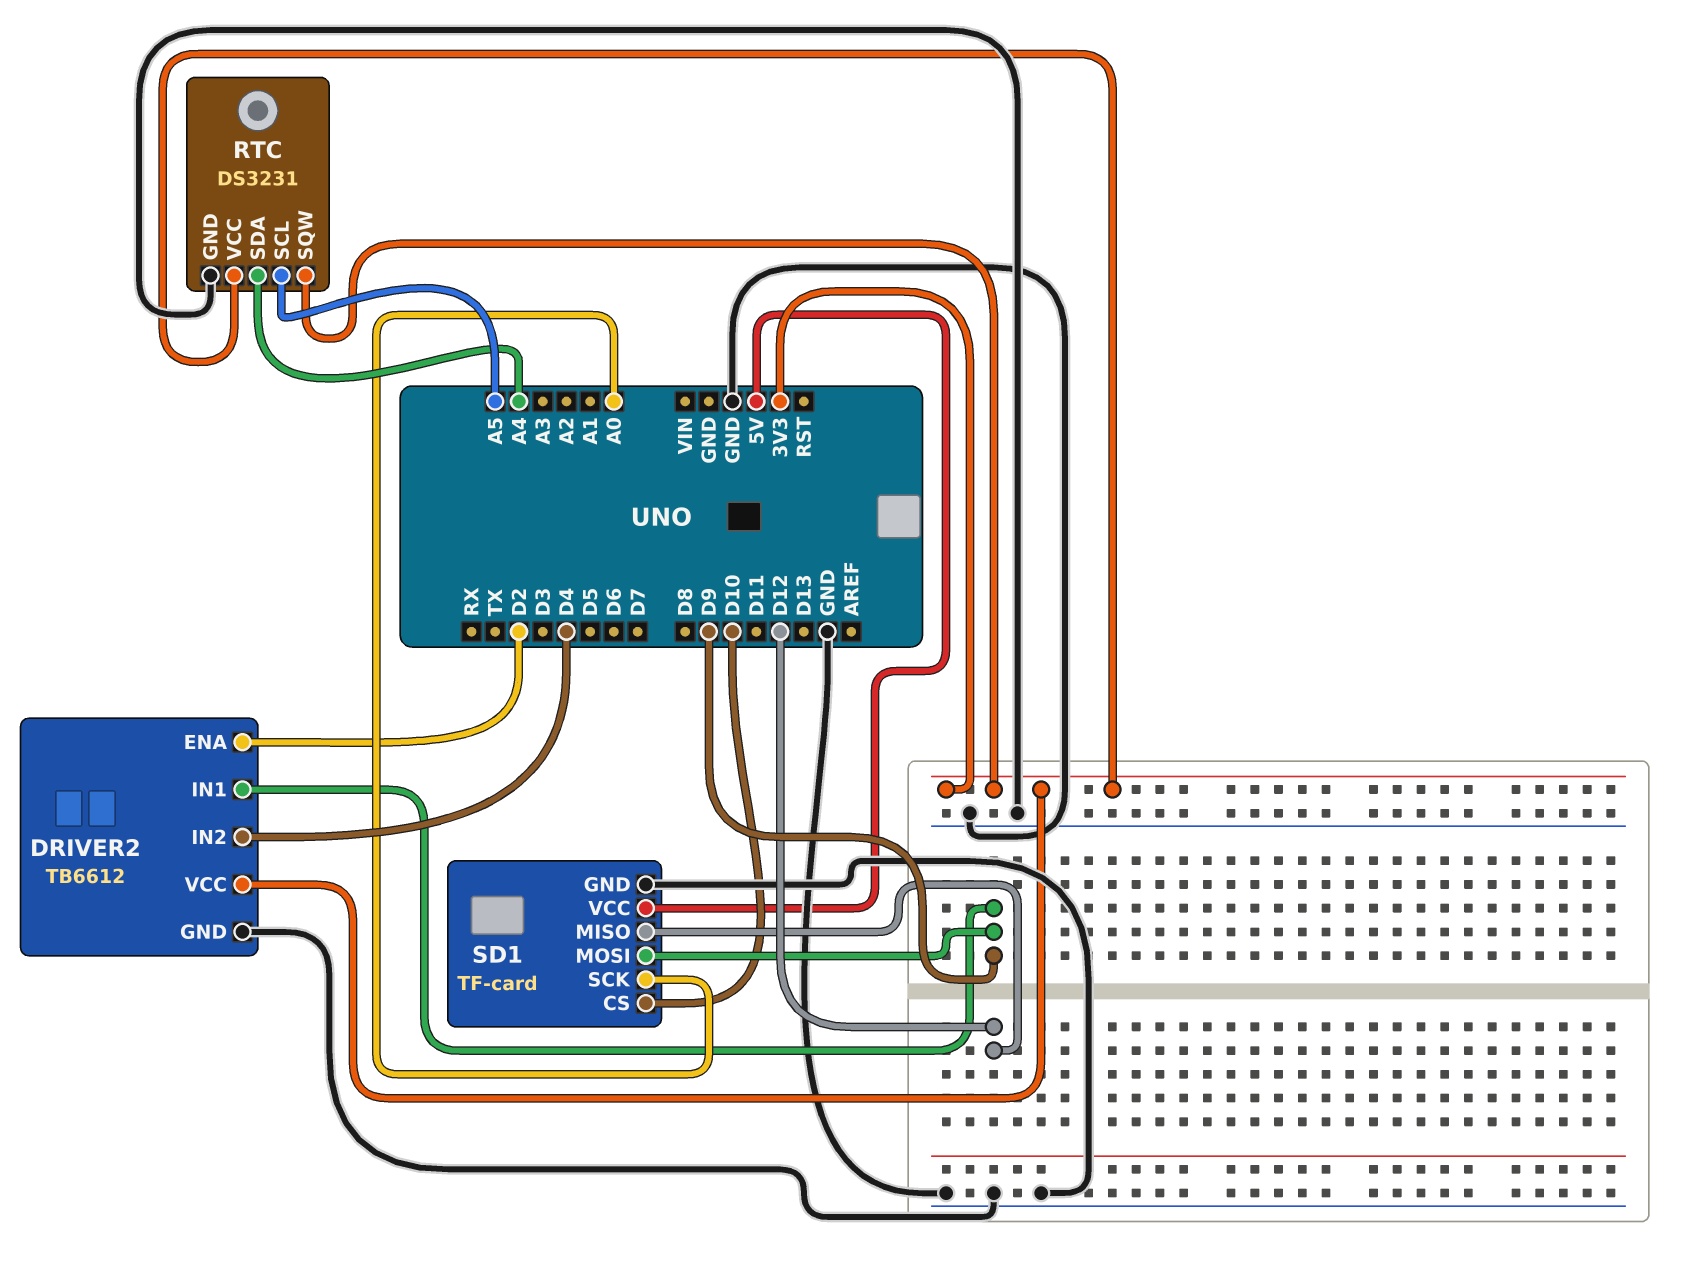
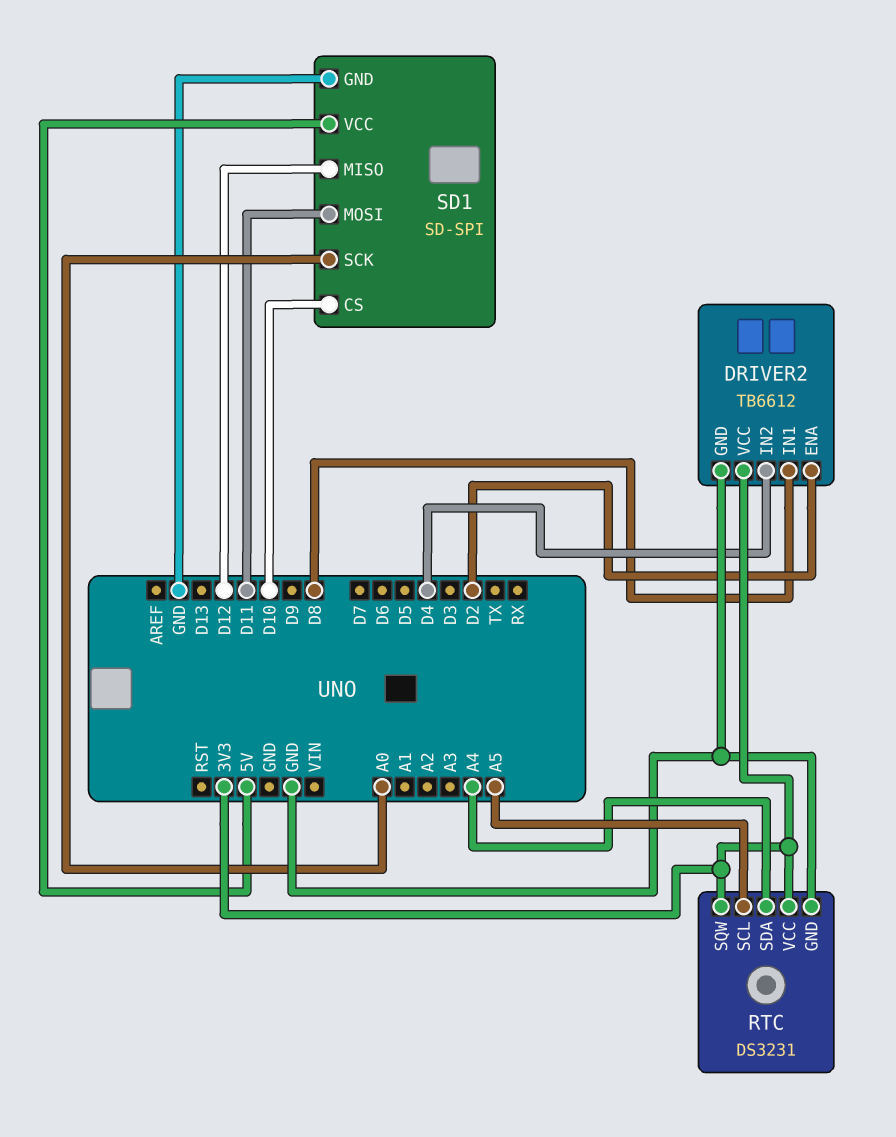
DRIVER2 pin IN1: D9 -> D8
SD1: TF-card -> SD-SPI
SD1 pin MOSI: D9 -> D11

